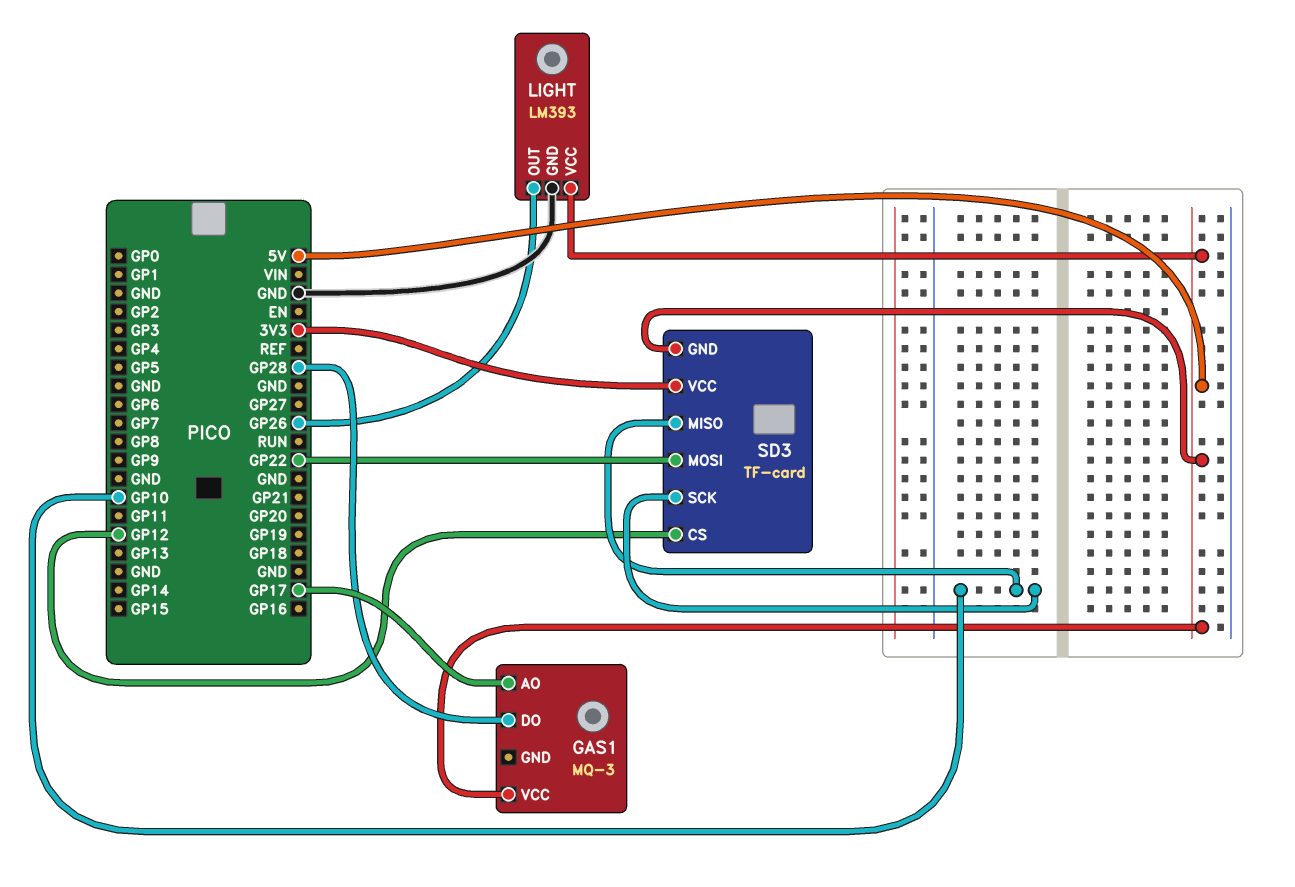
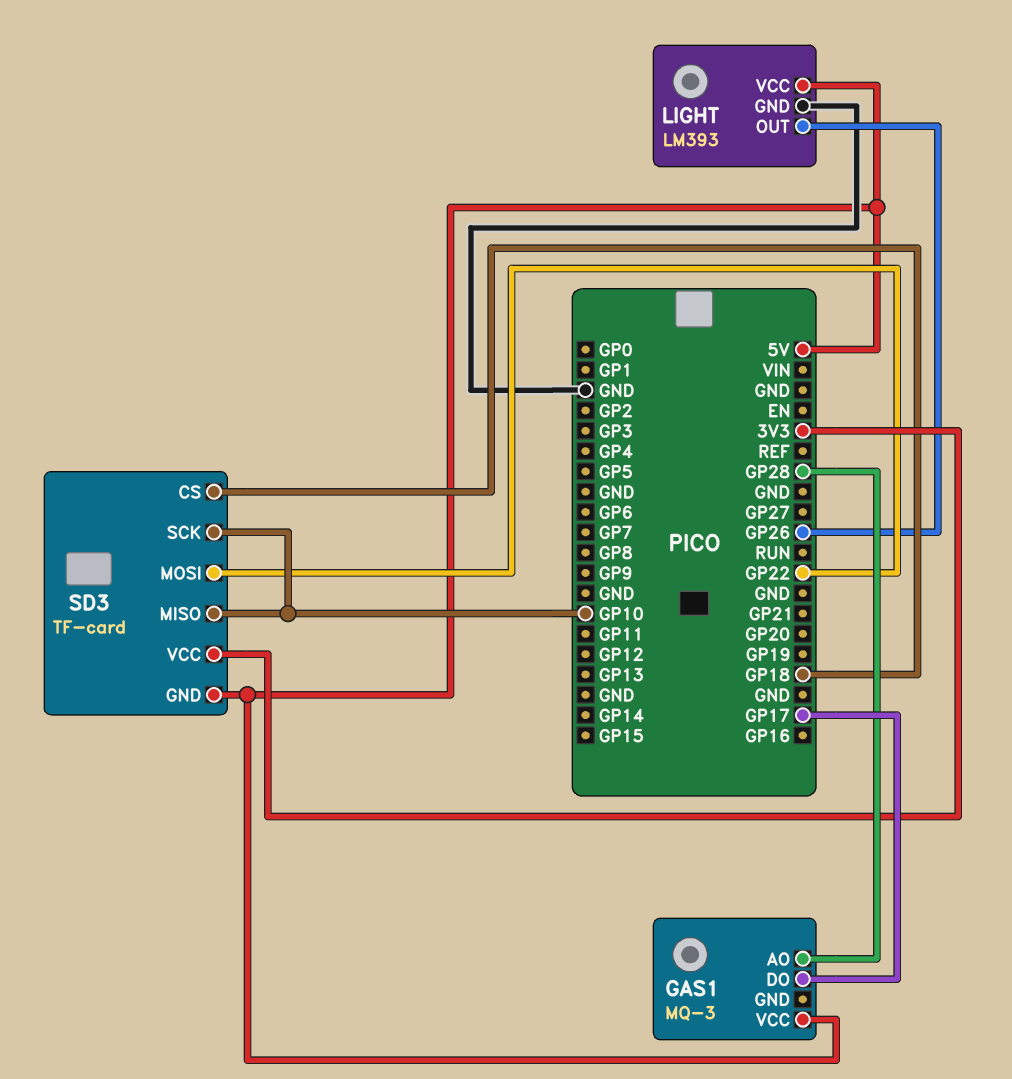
GAS1 pin AO: GP17 -> GP28
GAS1 pin DO: GP28 -> GP17
SD3 pin CS: GP12 -> GP18

